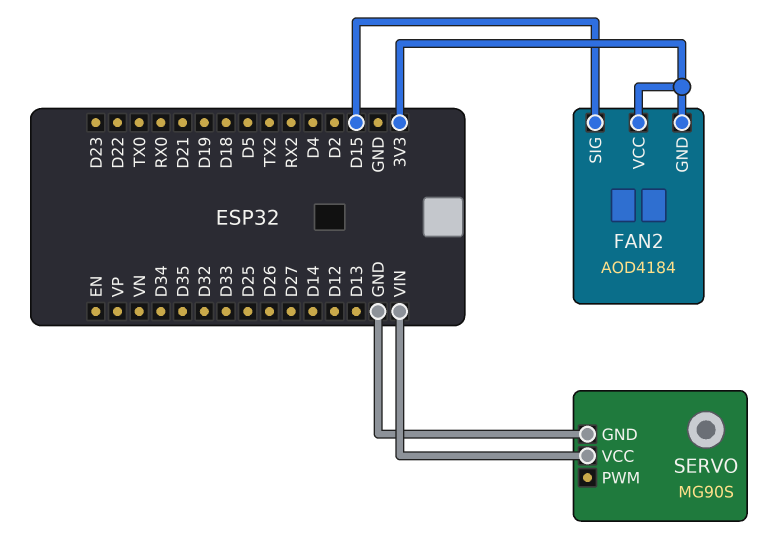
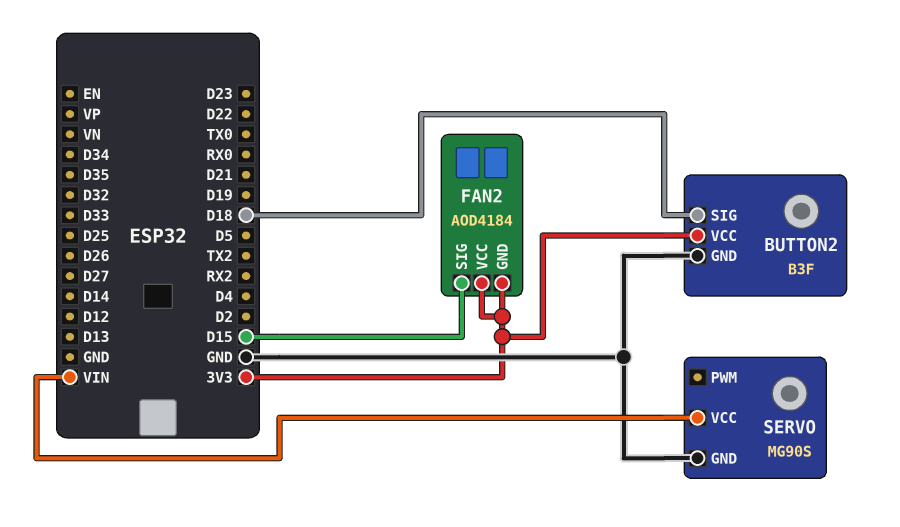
BUTTON2: none -> B3F
BUTTON2 pin GND: none -> GND
BUTTON2 pin SIG: none -> D18
BUTTON2 pin VCC: none -> 3V3

